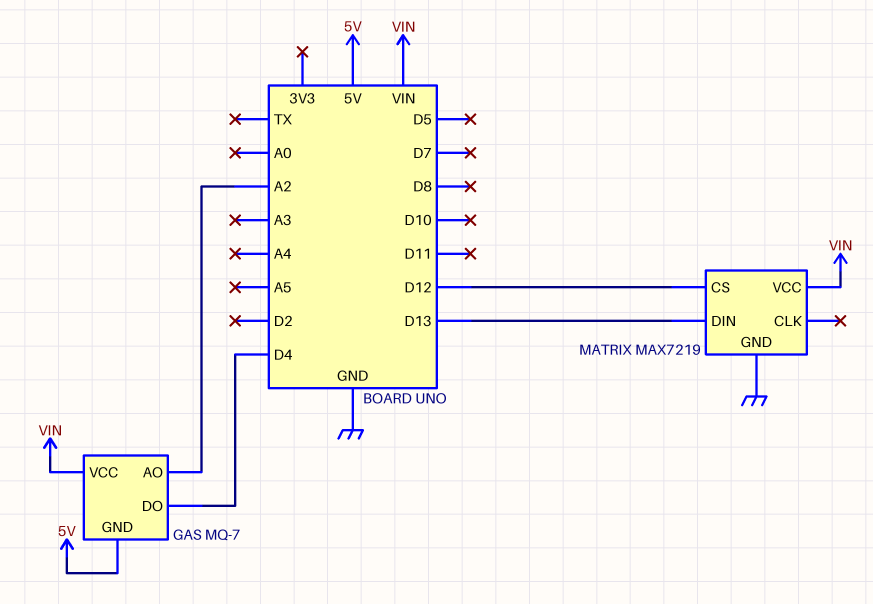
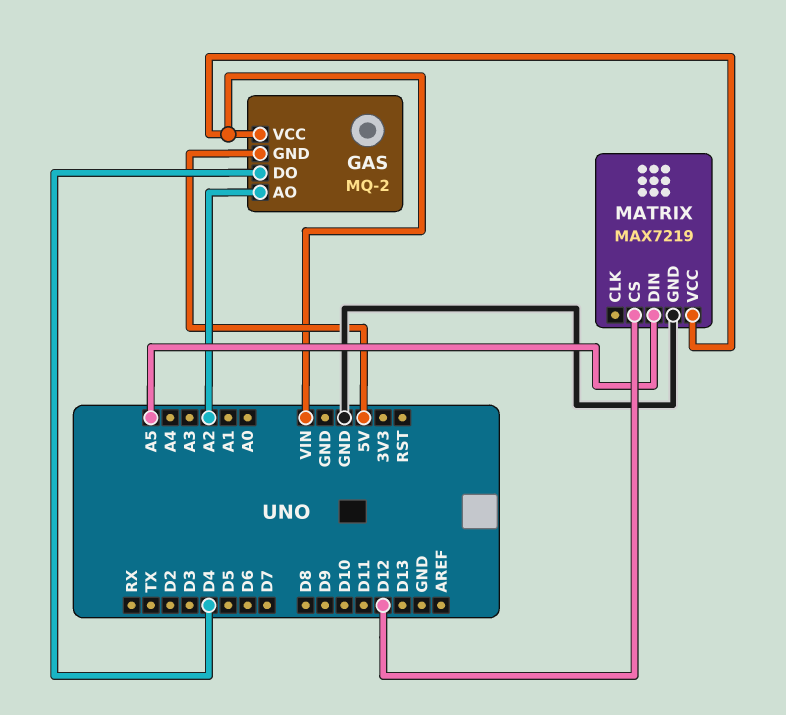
GAS: MQ-7 -> MQ-2
MATRIX pin DIN: D13 -> A5

